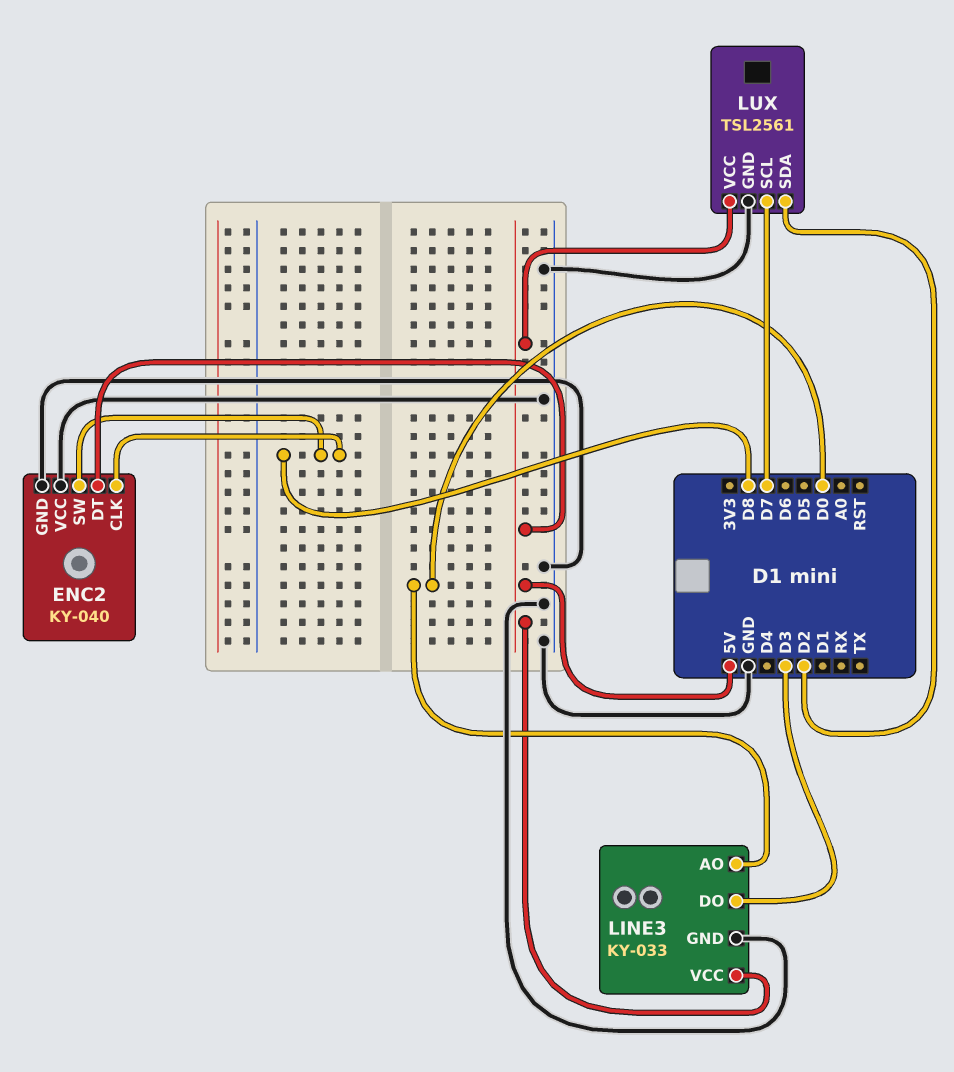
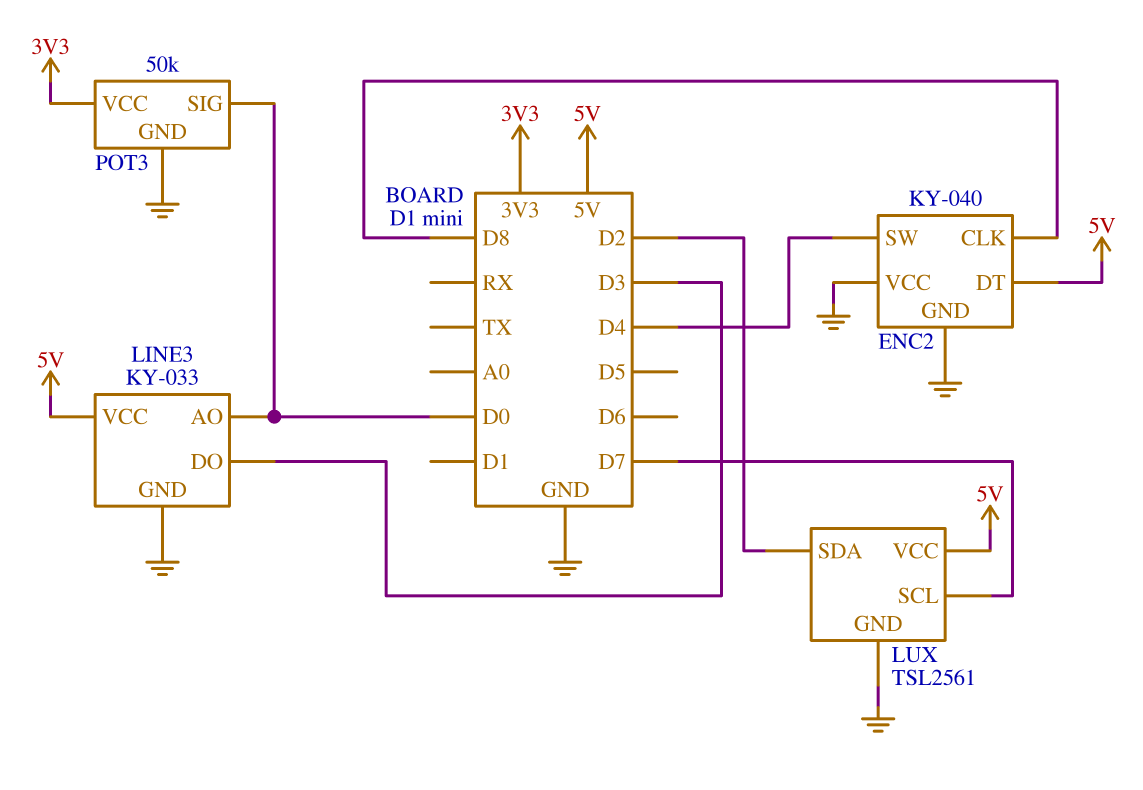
ENC2 pin SW: D8 -> D4
POT3: none -> 50k
POT3 pin GND: none -> GND
POT3 pin SIG: none -> D0
POT3 pin VCC: none -> 3V3

